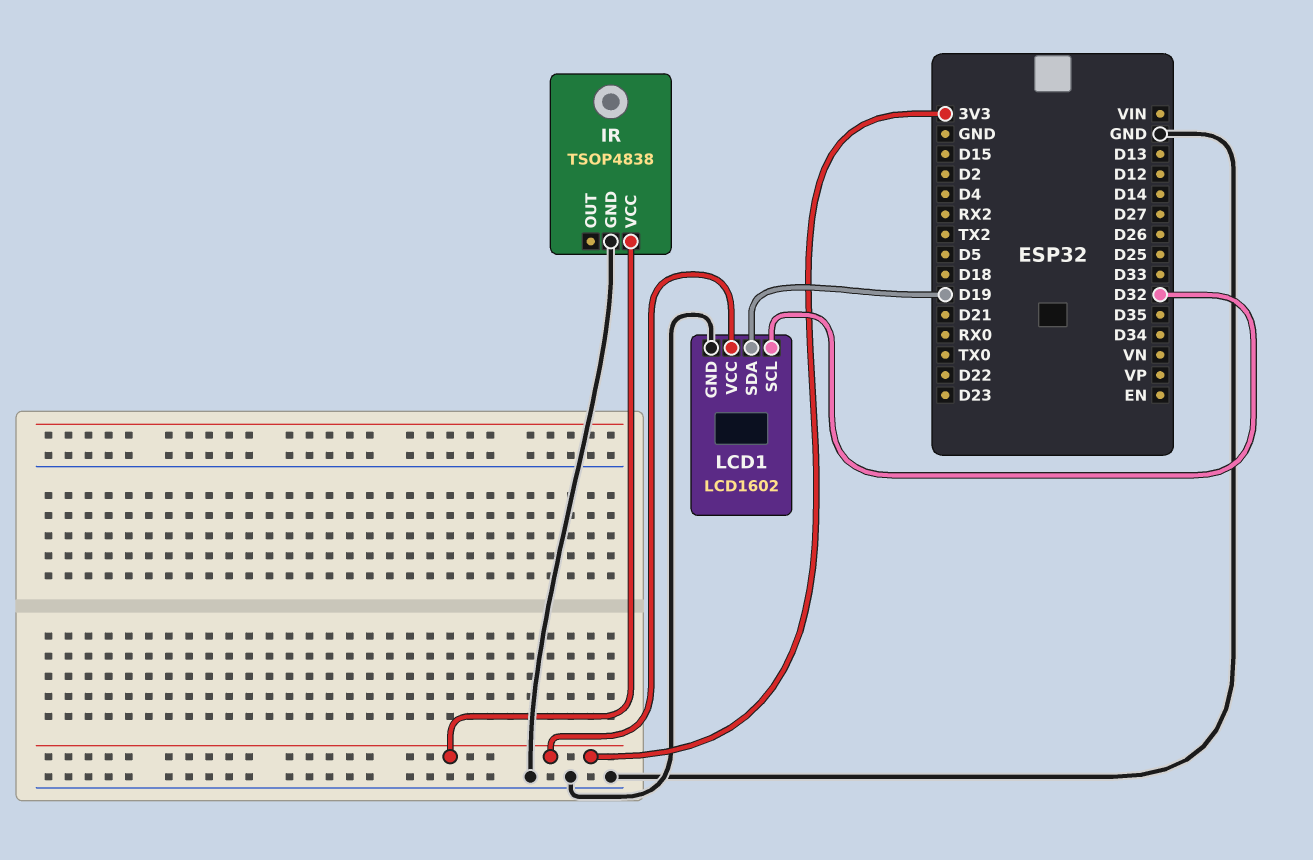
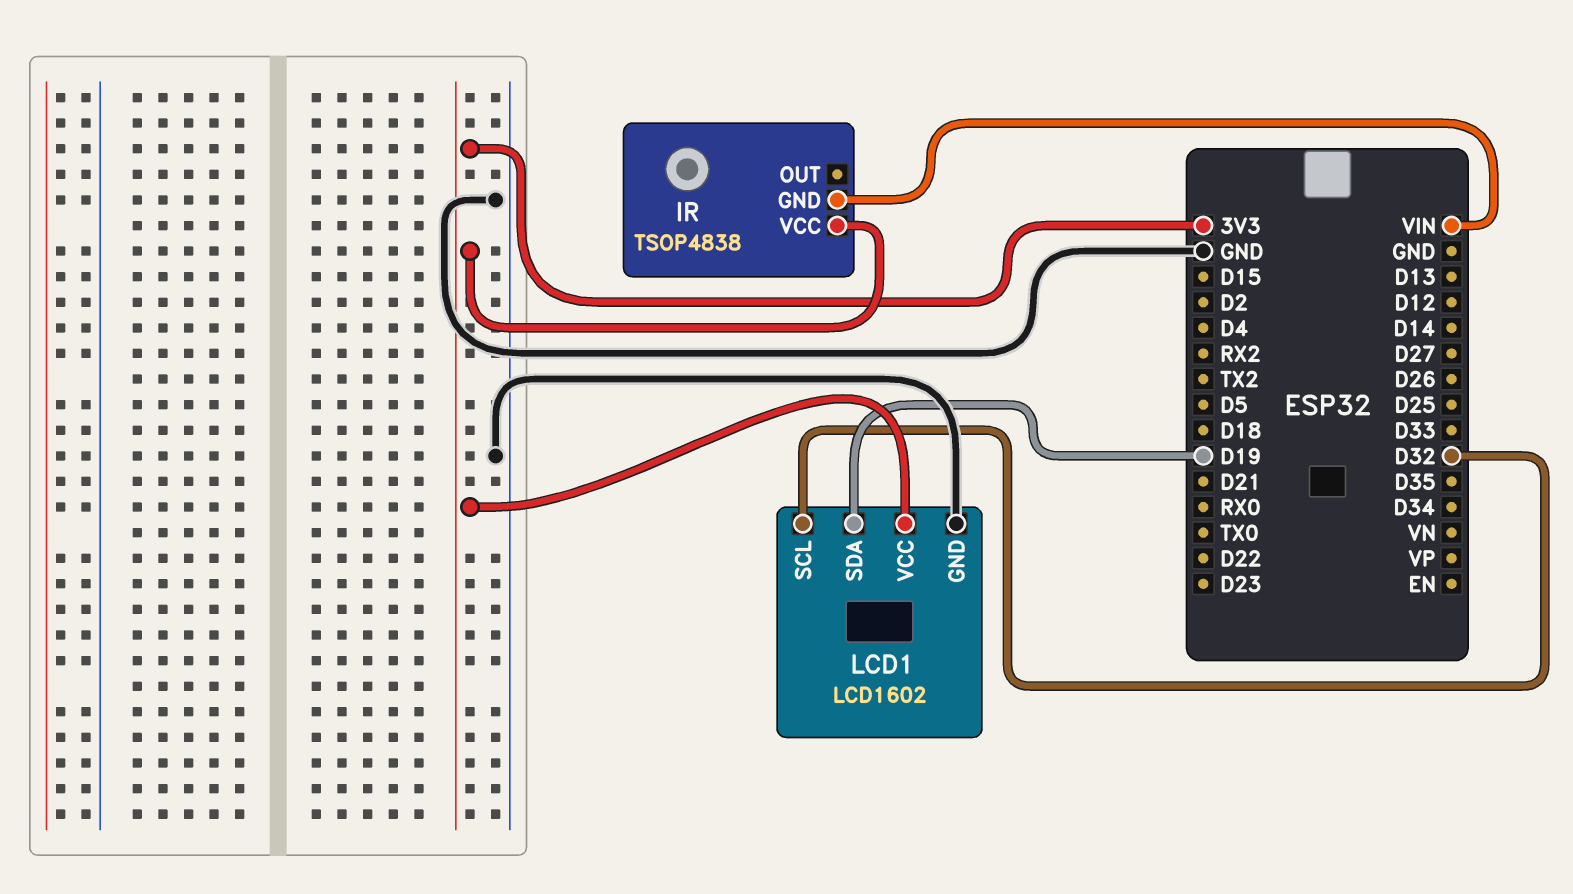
IR pin GND: GND -> VIN

